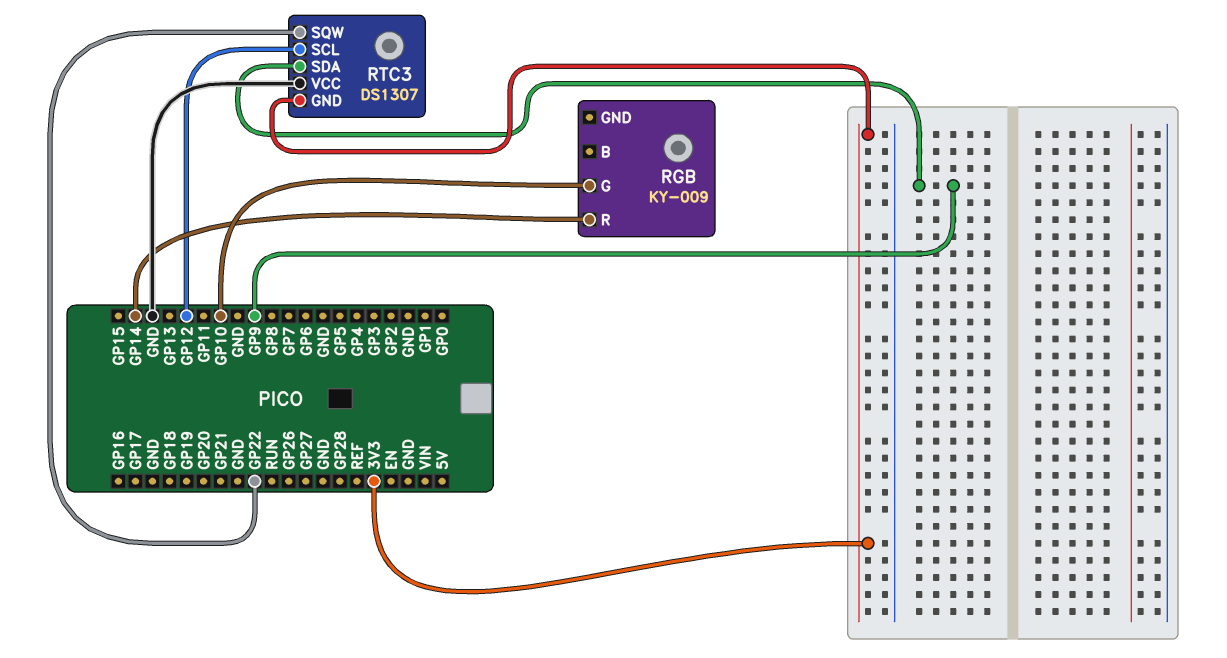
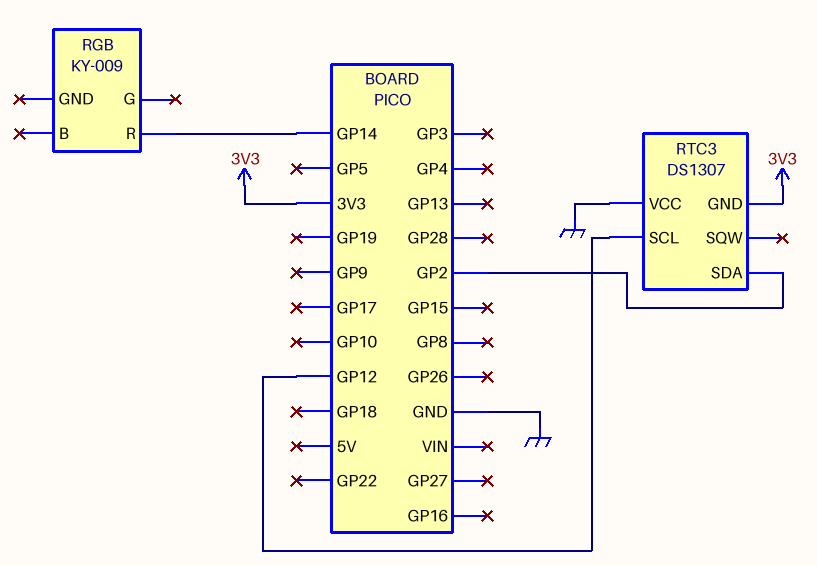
RGB pin G: GP10 -> none
RTC3 pin SDA: GP9 -> GP2
RTC3 pin SQW: GP22 -> none

